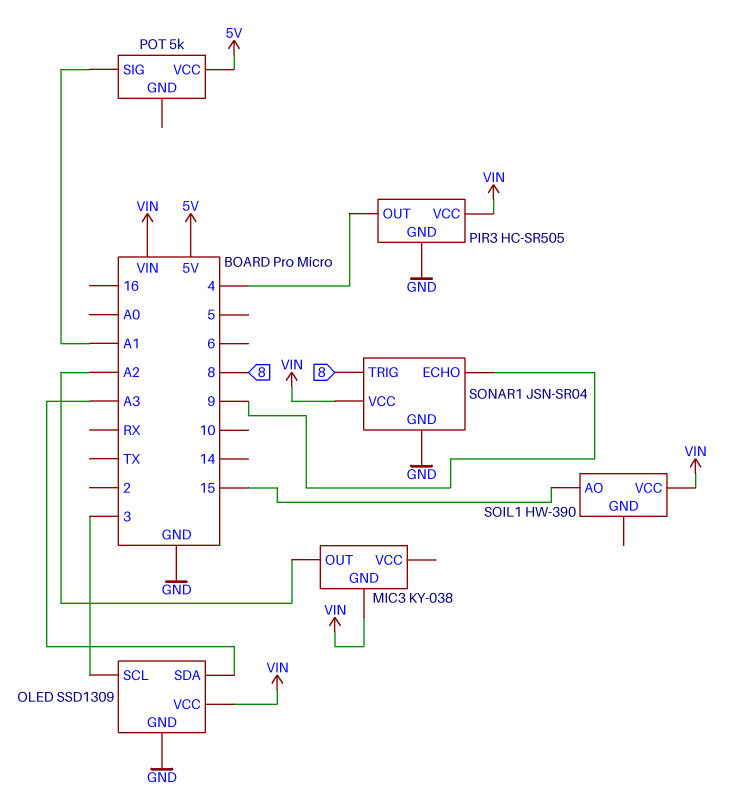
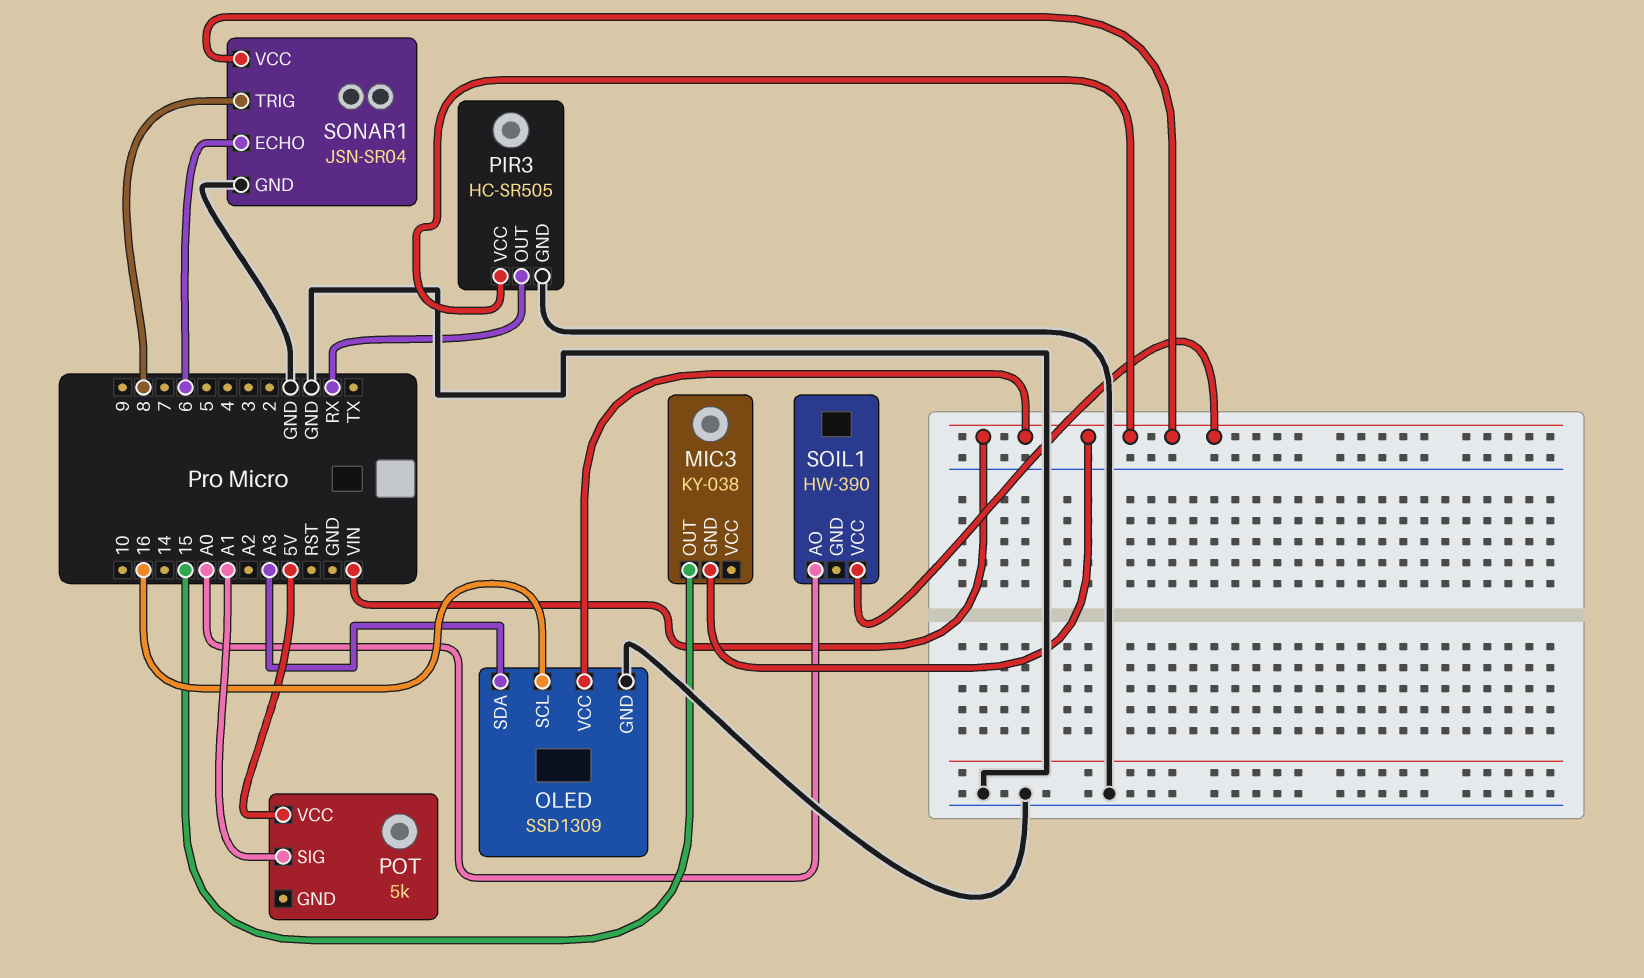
MIC3 pin OUT: A2 -> 15
OLED pin SCL: 3 -> 16
PIR3 pin OUT: 4 -> RX
SOIL1 pin AO: 15 -> A0
SONAR1 pin ECHO: 9 -> 6

